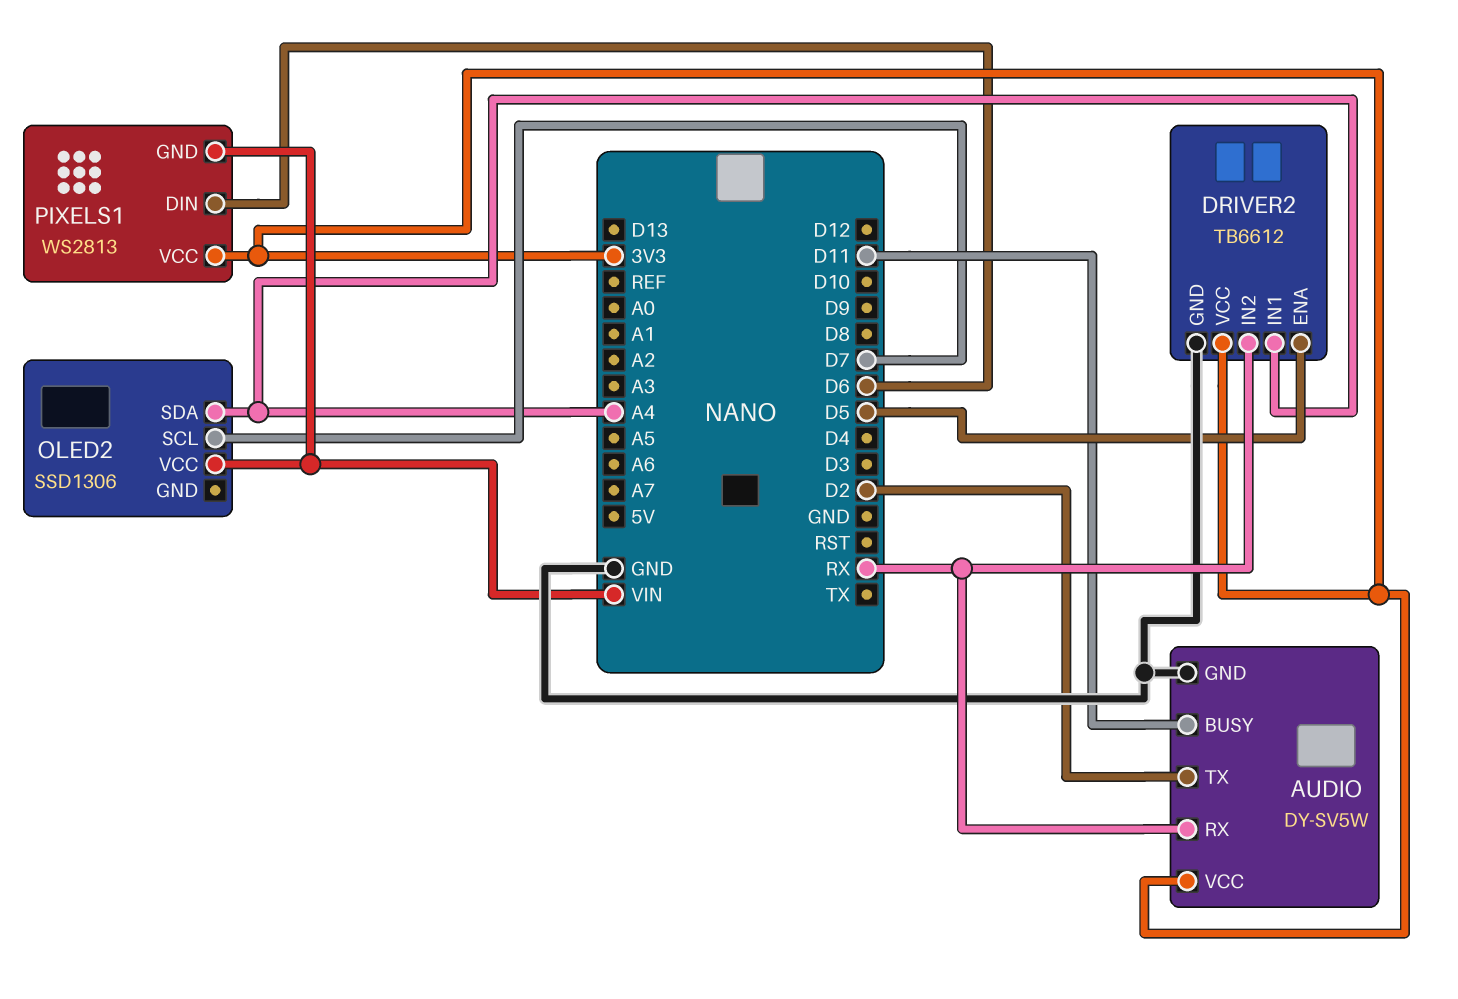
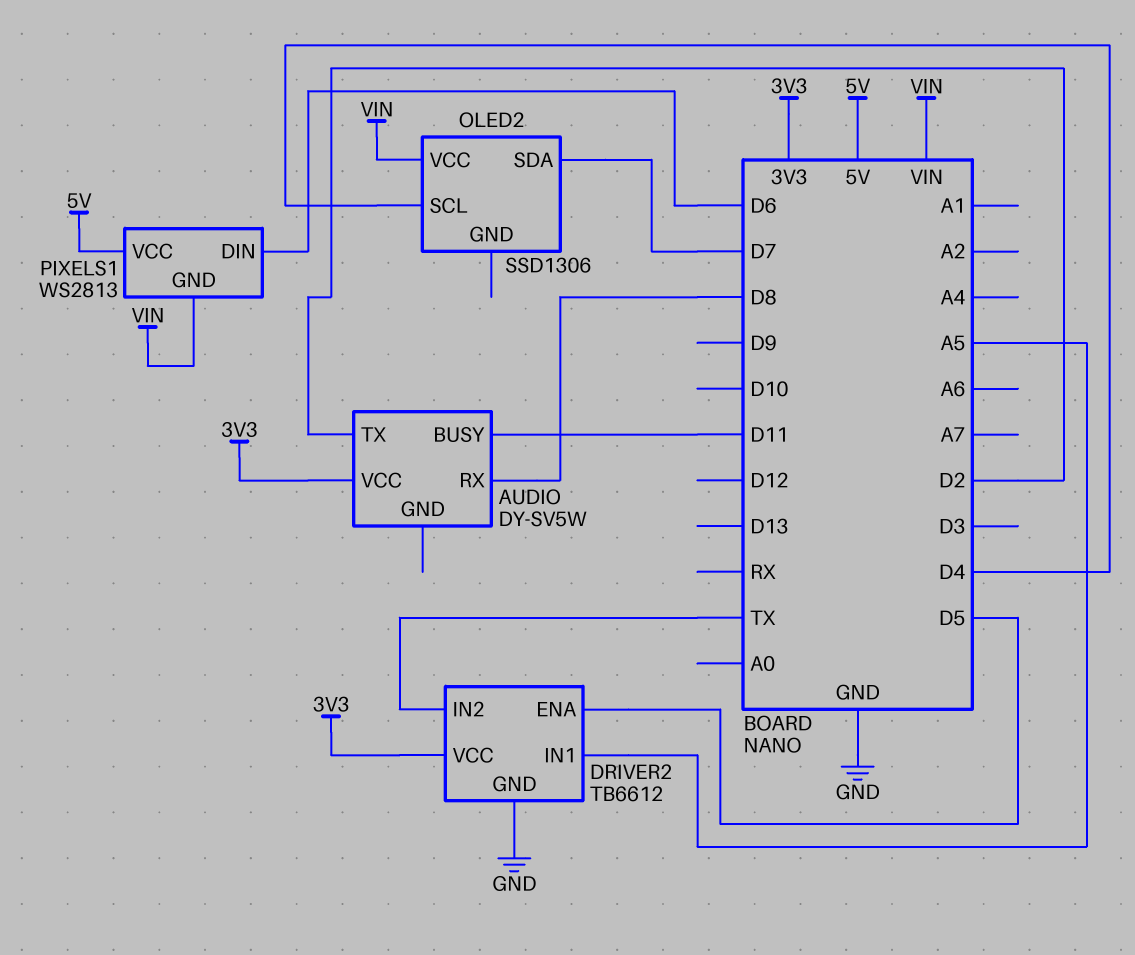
AUDIO pin GND: GND -> none
AUDIO pin RX: RX -> D8
DRIVER2 pin IN1: A4 -> A5
DRIVER2 pin IN2: RX -> TX
OLED2 pin SCL: D7 -> D4
OLED2 pin SDA: A4 -> D7
PIXELS1 pin VCC: 3V3 -> 5V

